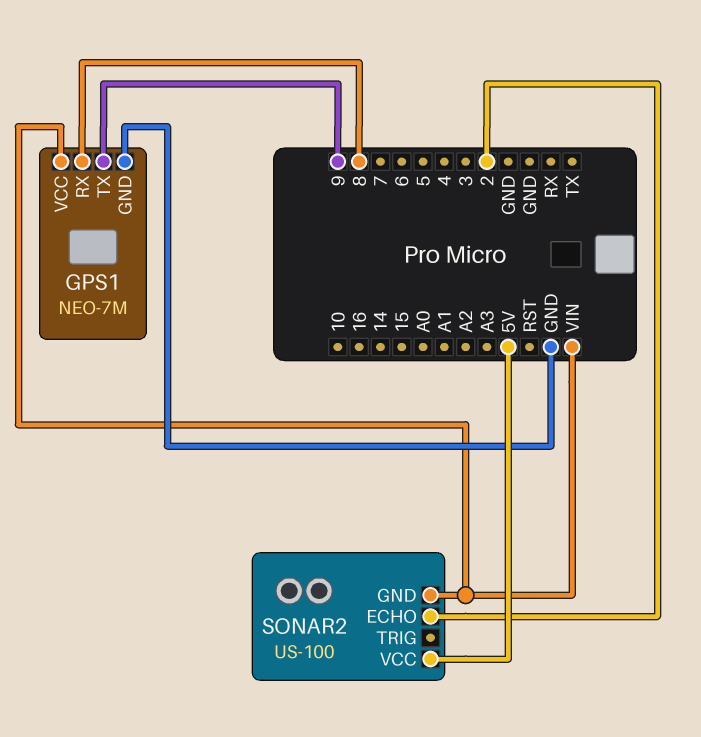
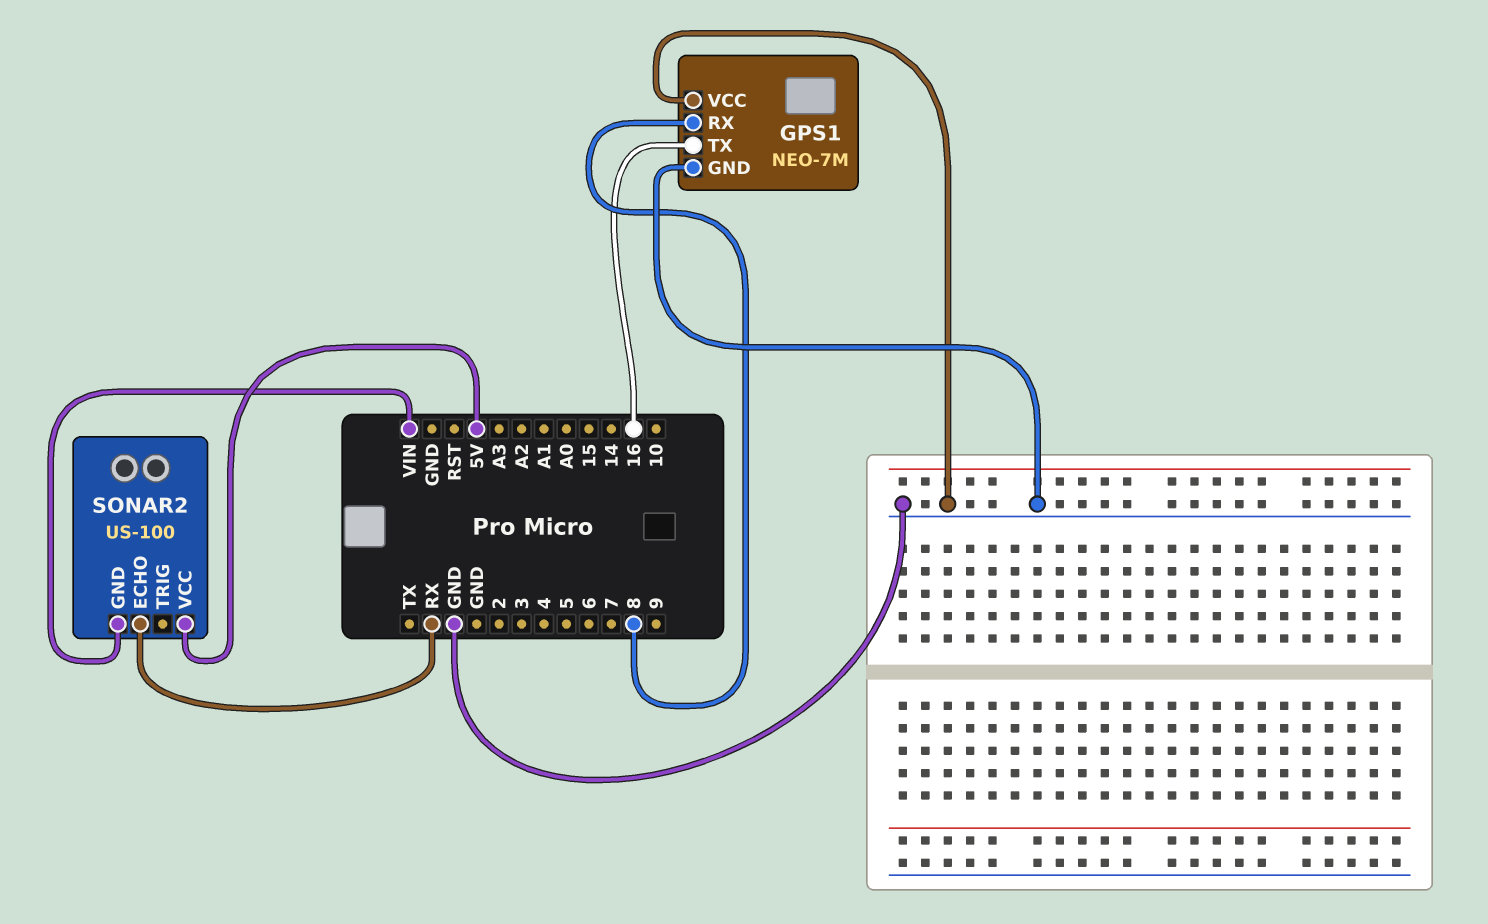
GPS1 pin TX: 9 -> 16
GPS1 pin VCC: VIN -> GND
SONAR2 pin ECHO: 2 -> RX

